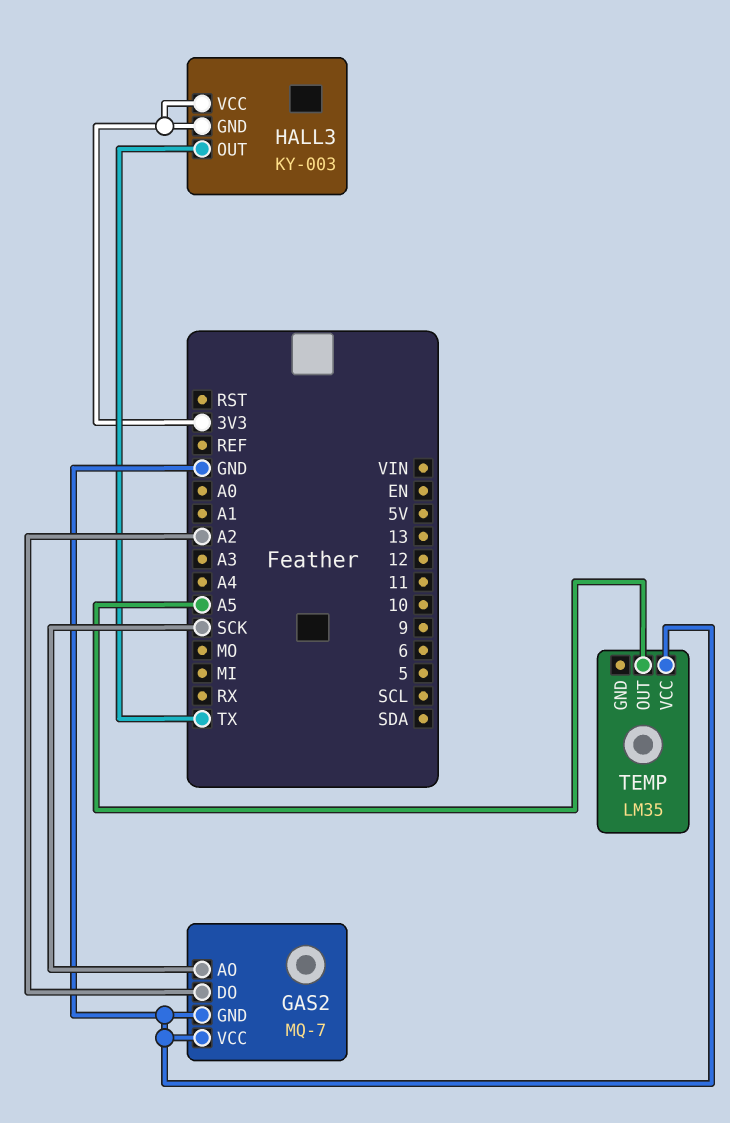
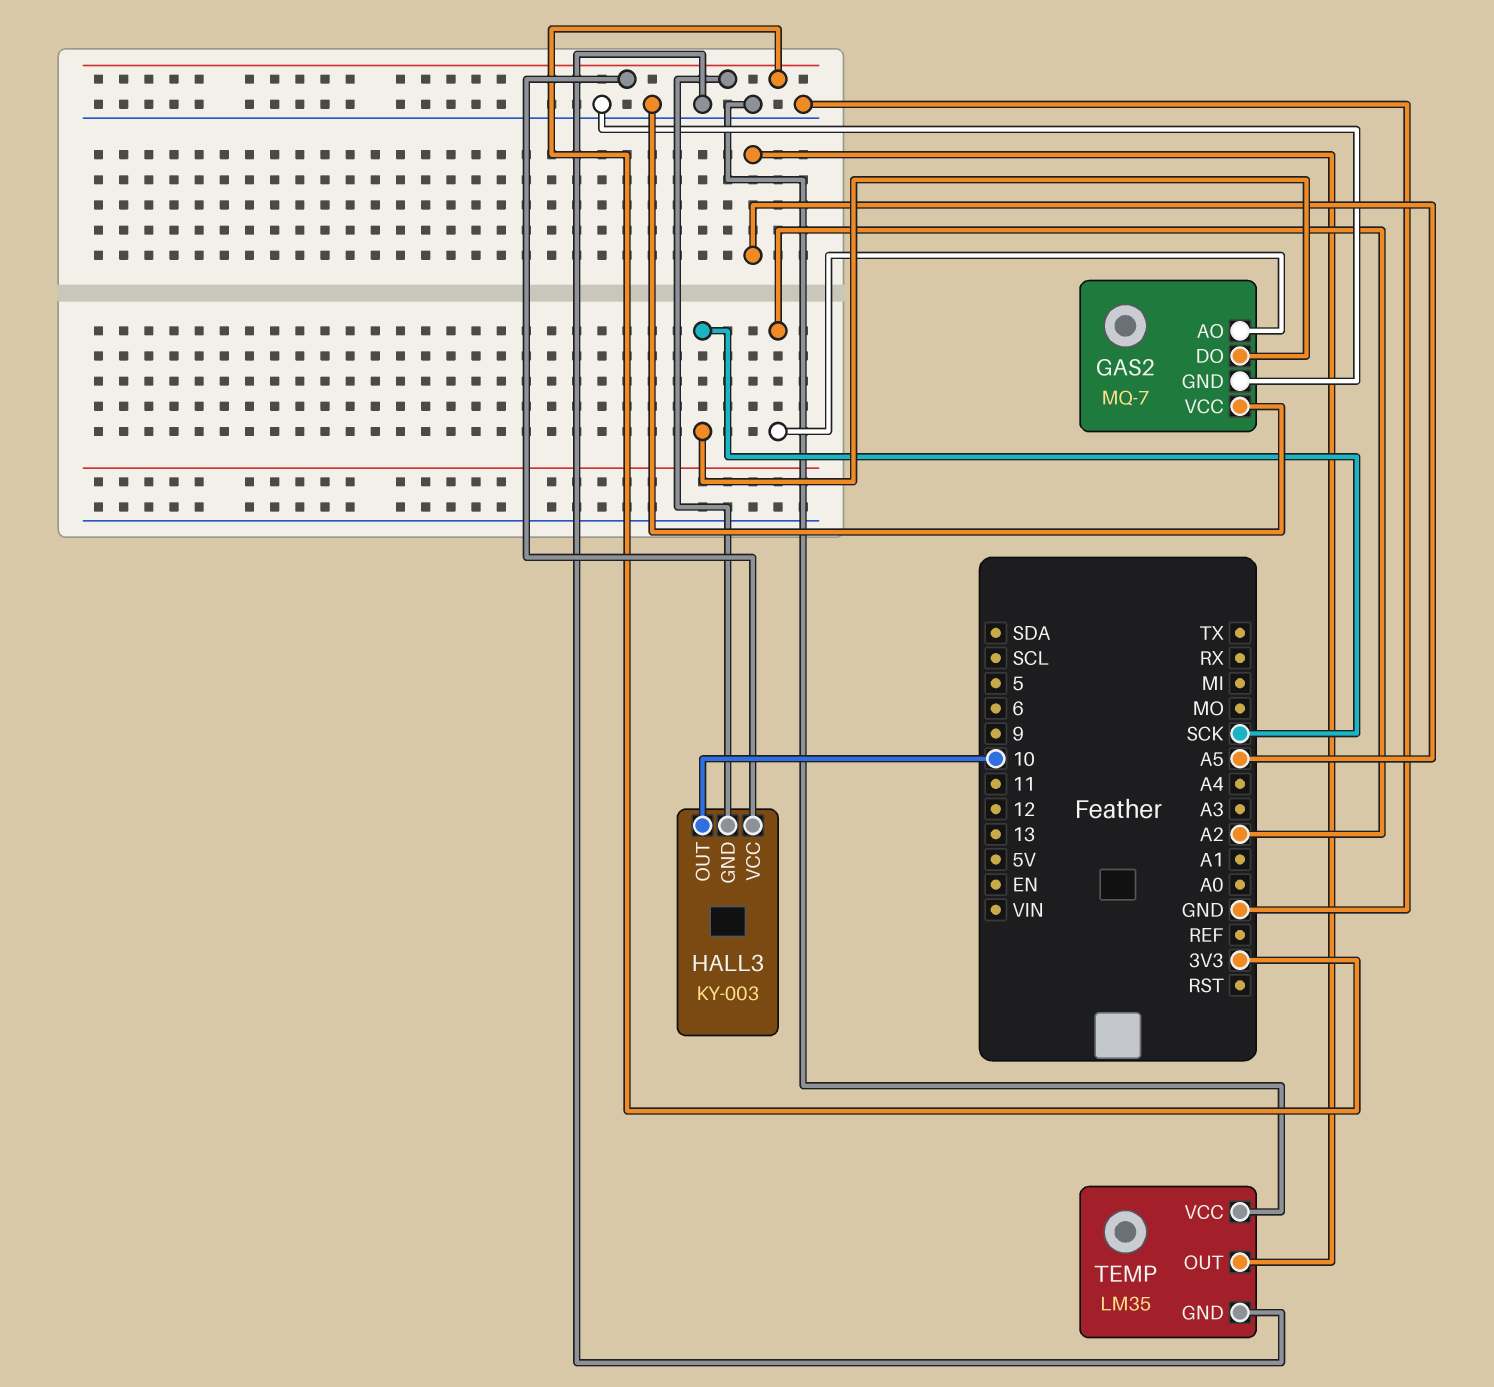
GAS2 pin AO: SCK -> A2
GAS2 pin DO: A2 -> SCK
HALL3 pin OUT: TX -> 10
TEMP pin GND: none -> GND

